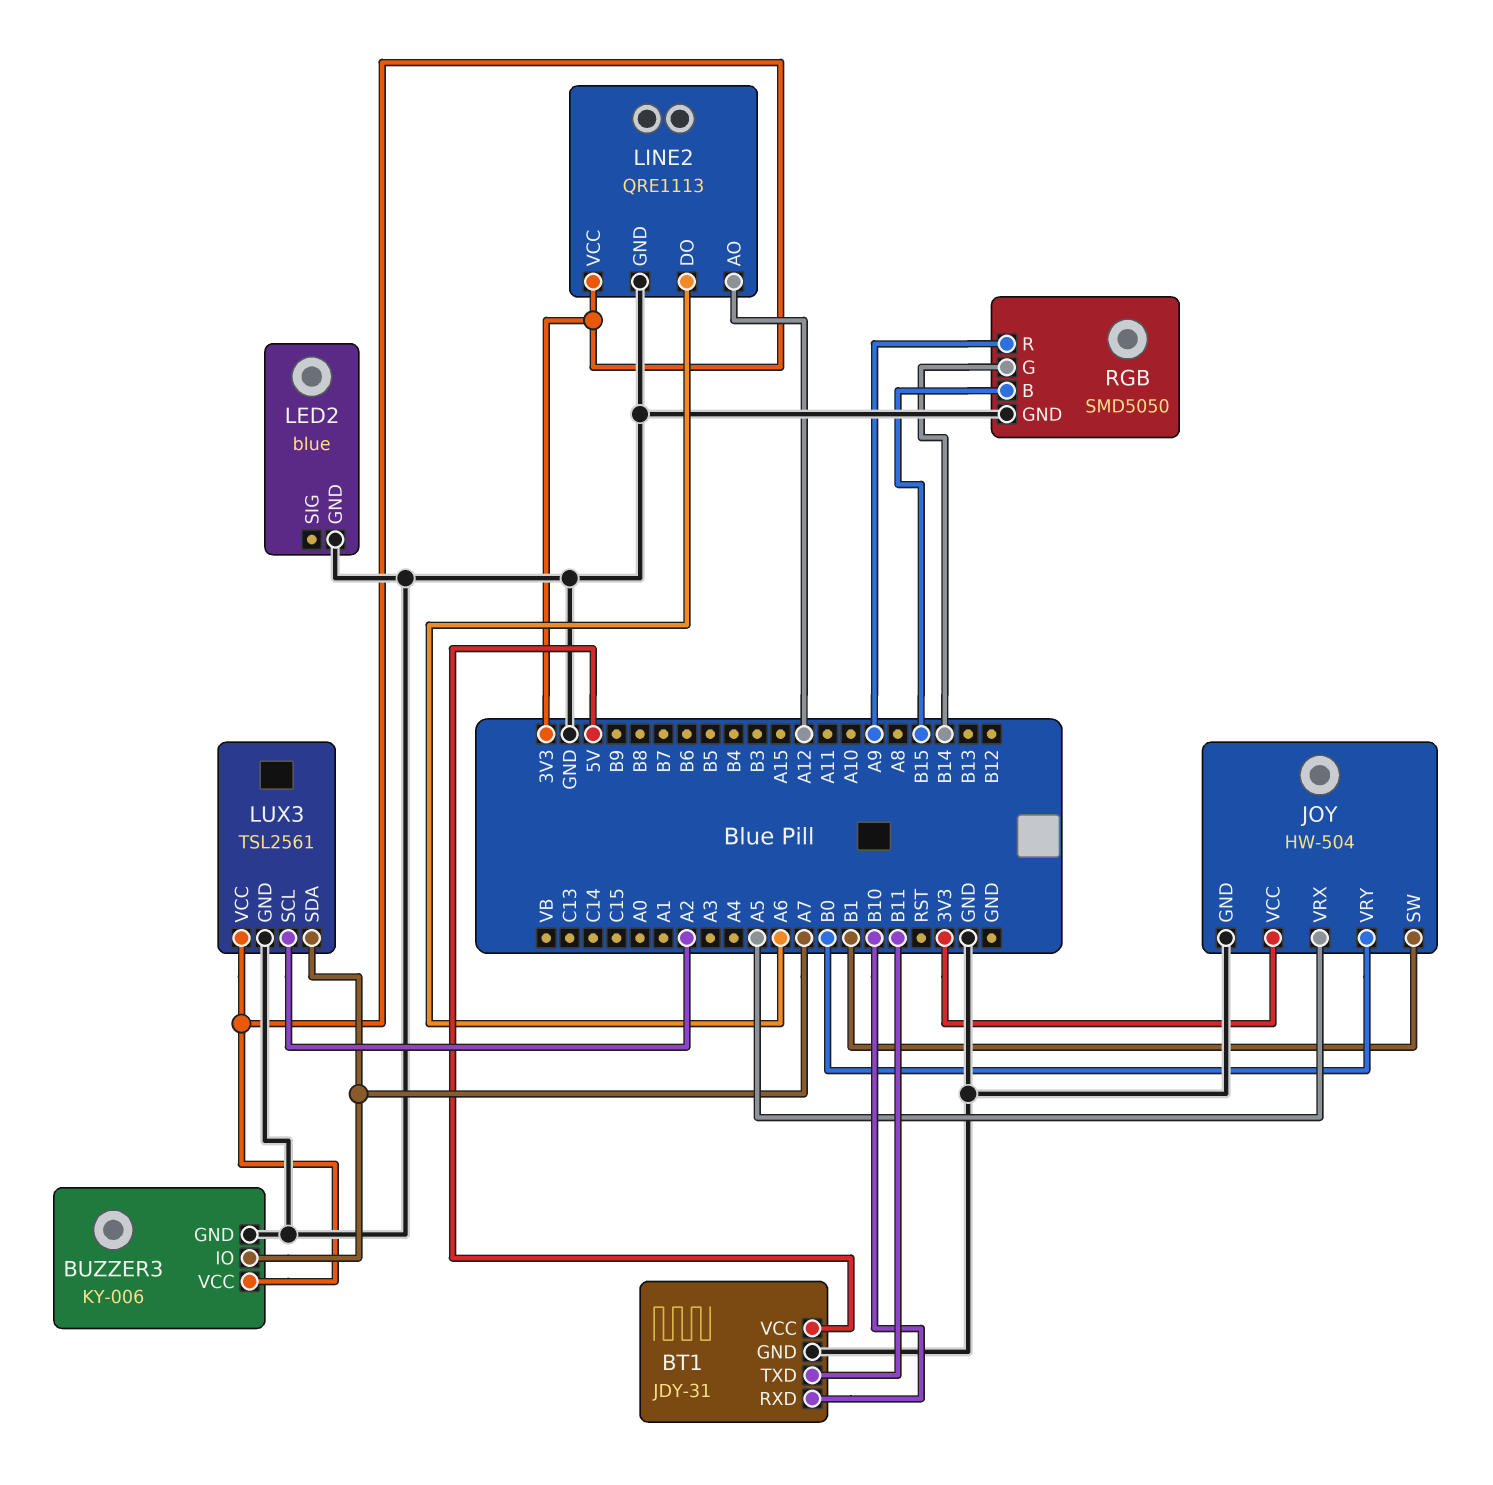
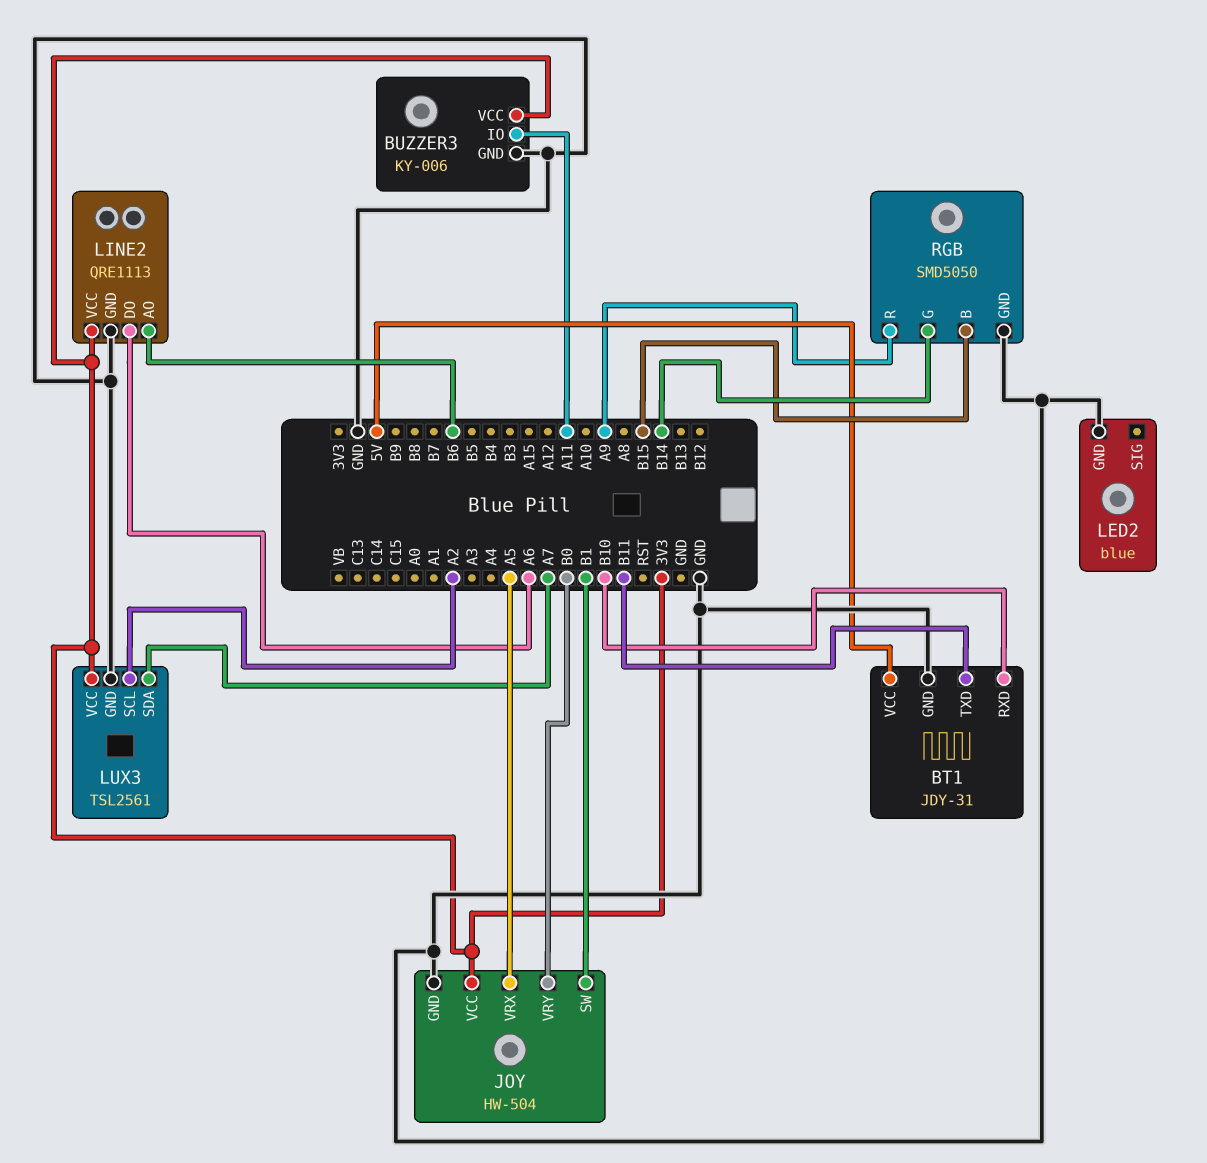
BUZZER3 pin IO: A7 -> A11
LINE2 pin AO: A12 -> B6

